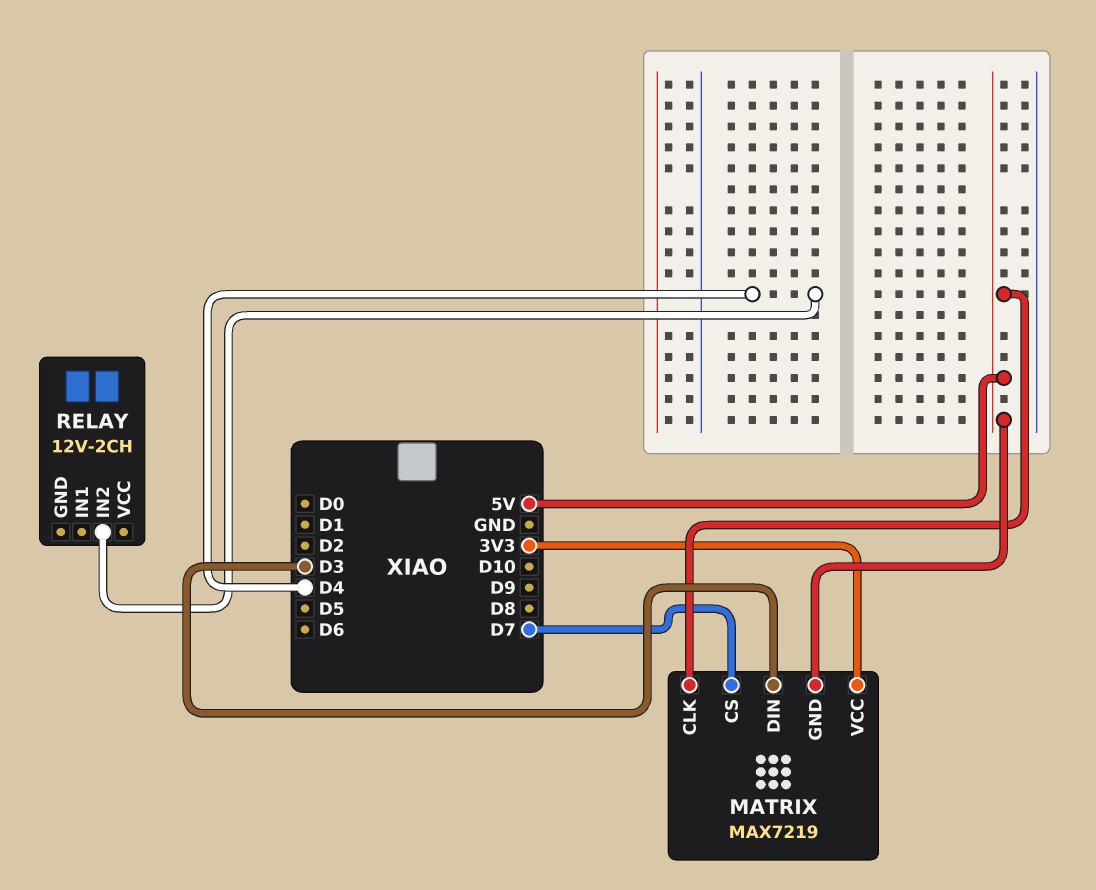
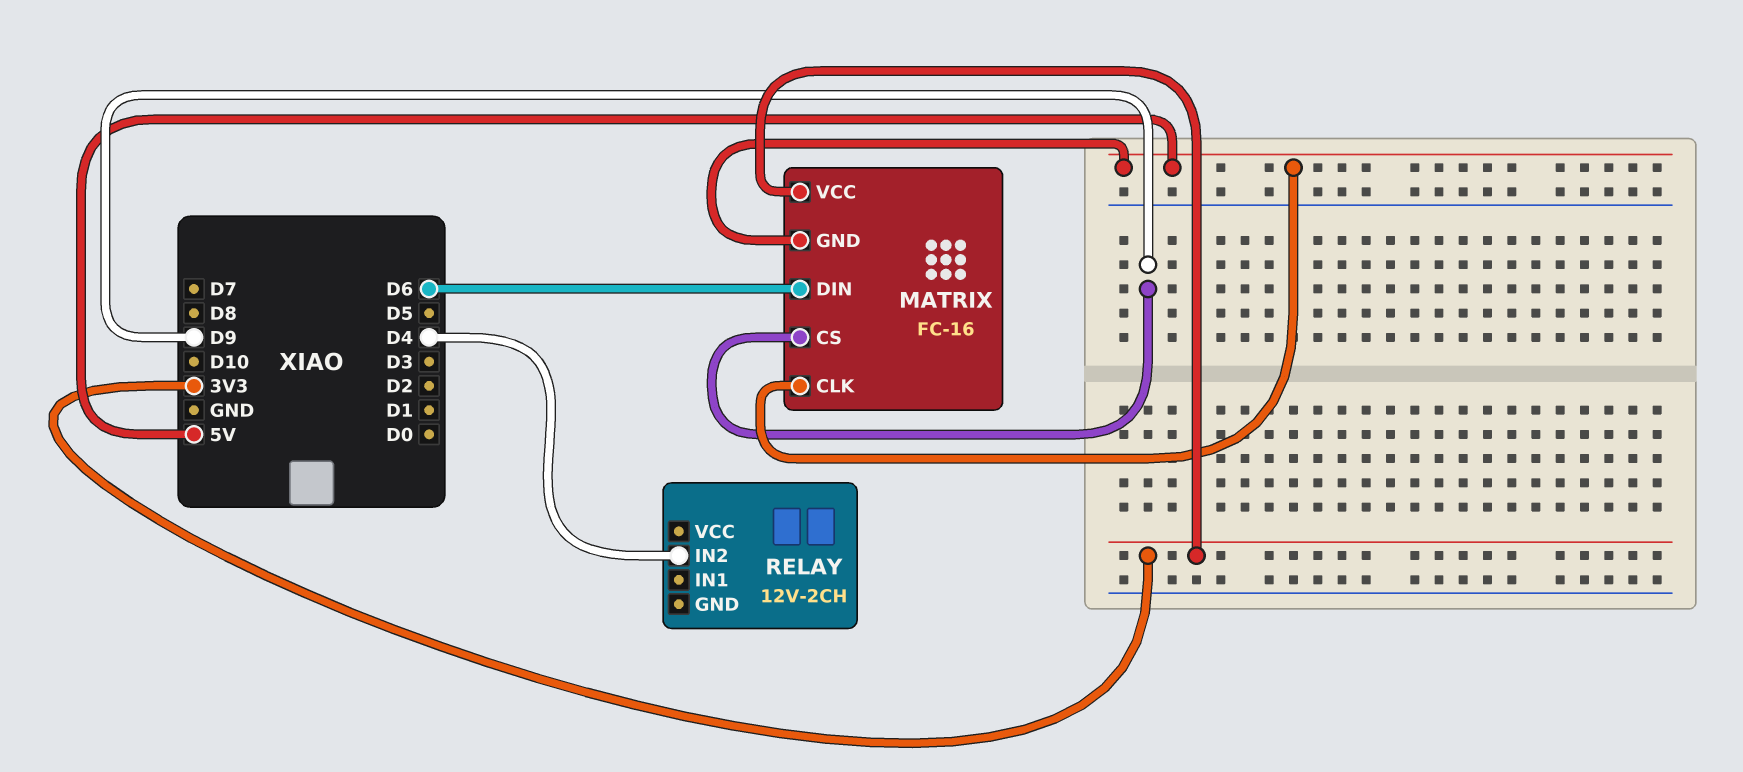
MATRIX: MAX7219 -> FC-16
MATRIX pin CS: D7 -> D9
MATRIX pin DIN: D3 -> D6

